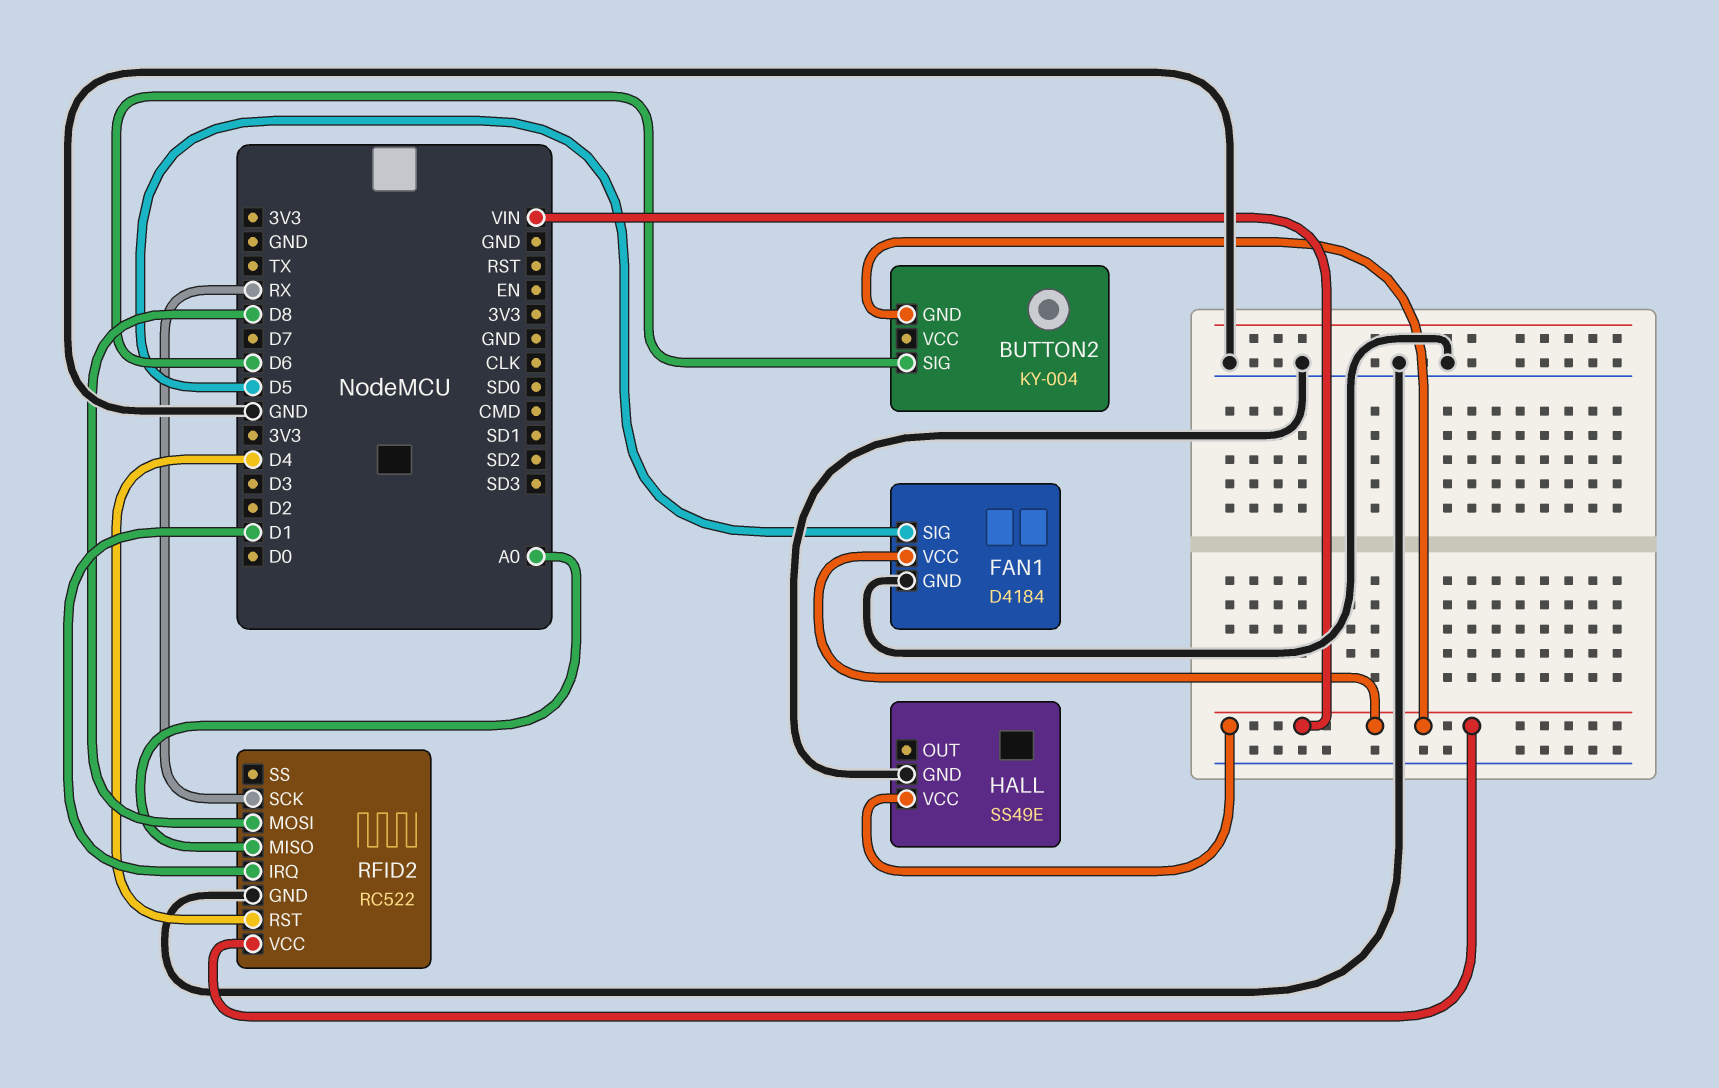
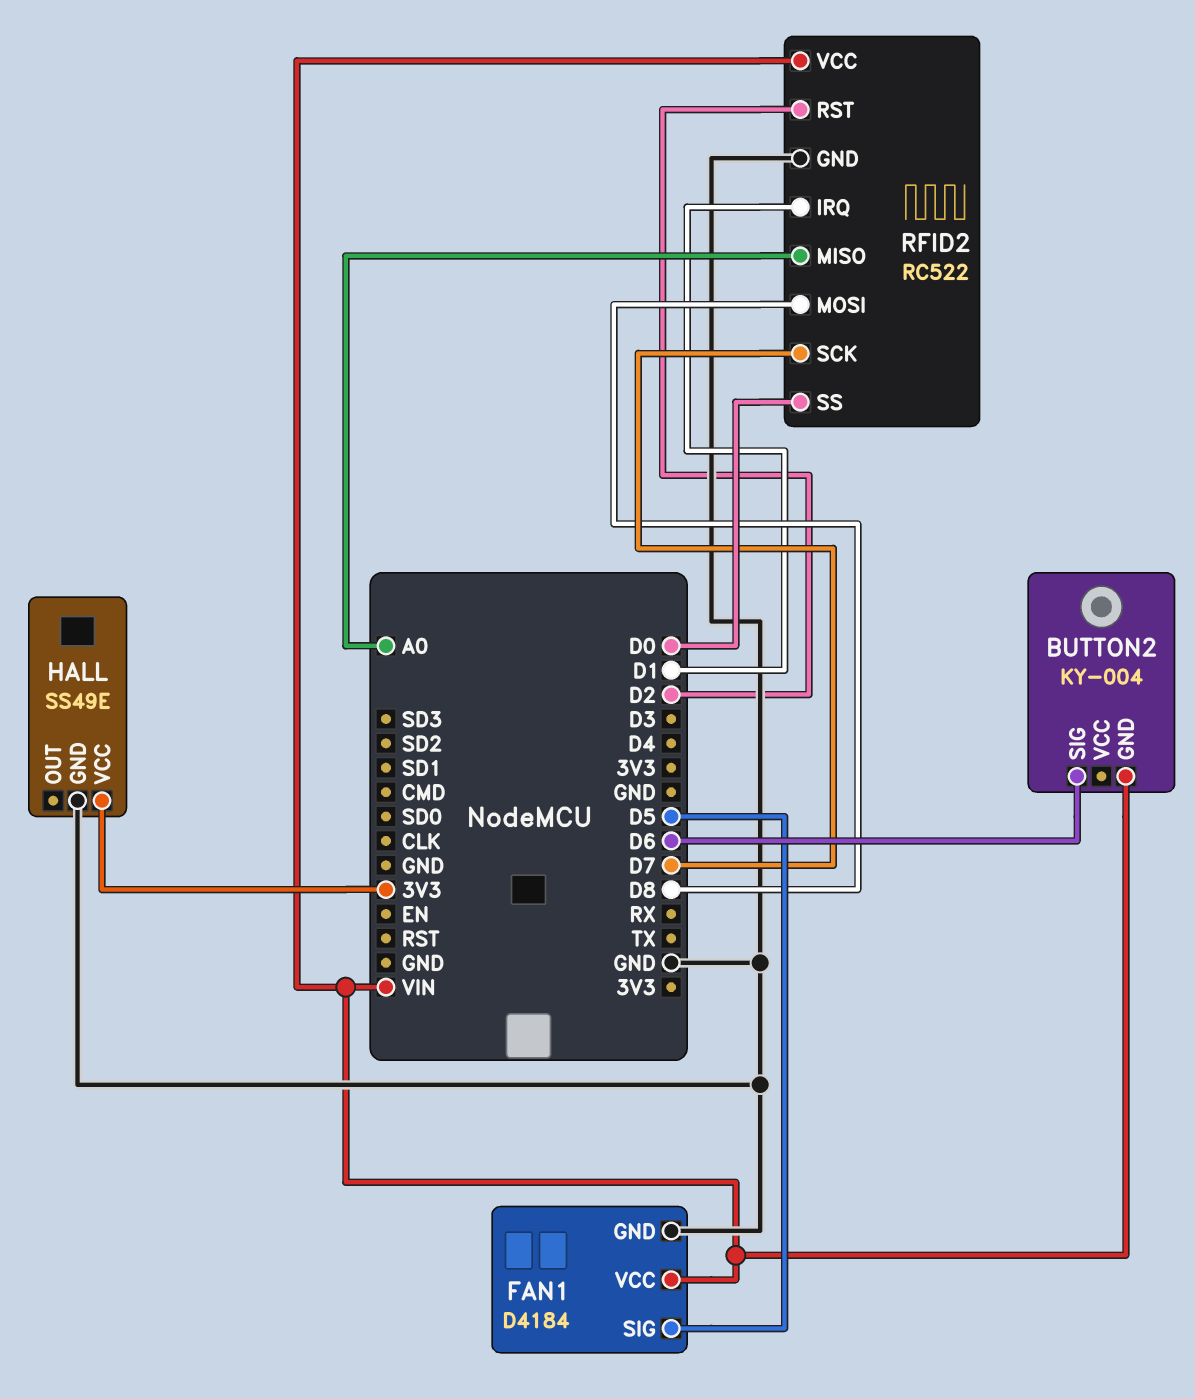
HALL pin VCC: VIN -> 3V3
RFID2 pin RST: D4 -> D2
RFID2 pin SCK: RX -> D7
RFID2 pin SS: none -> D0

